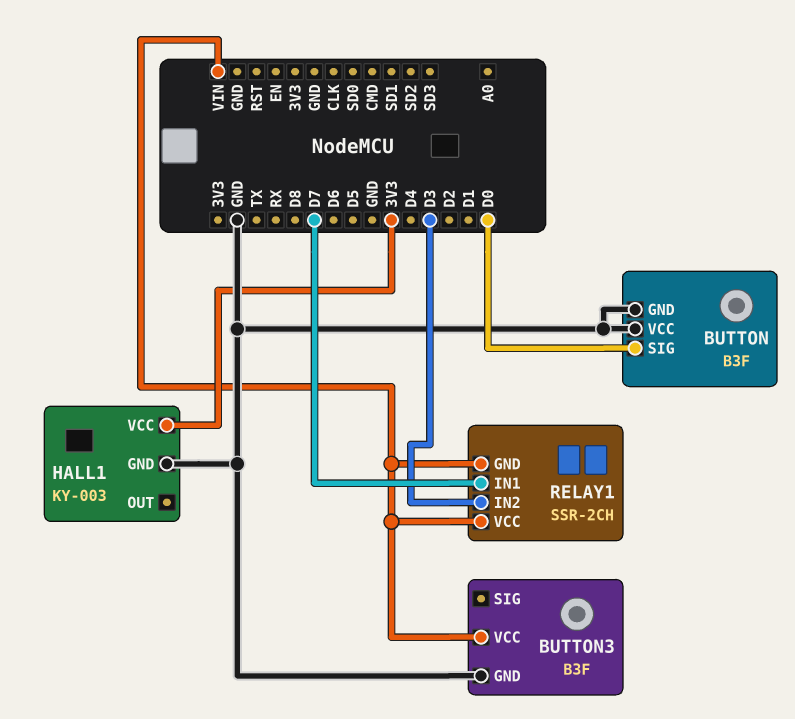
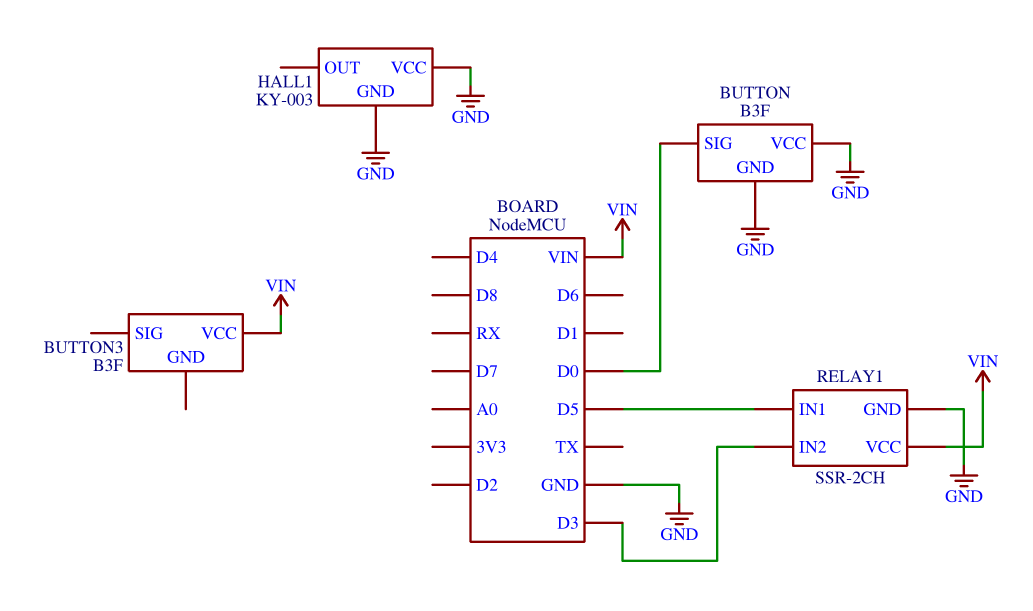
BUTTON3 pin GND: GND -> none
HALL1 pin VCC: 3V3 -> GND
RELAY1 pin GND: VIN -> GND
RELAY1 pin IN1: D7 -> D5

